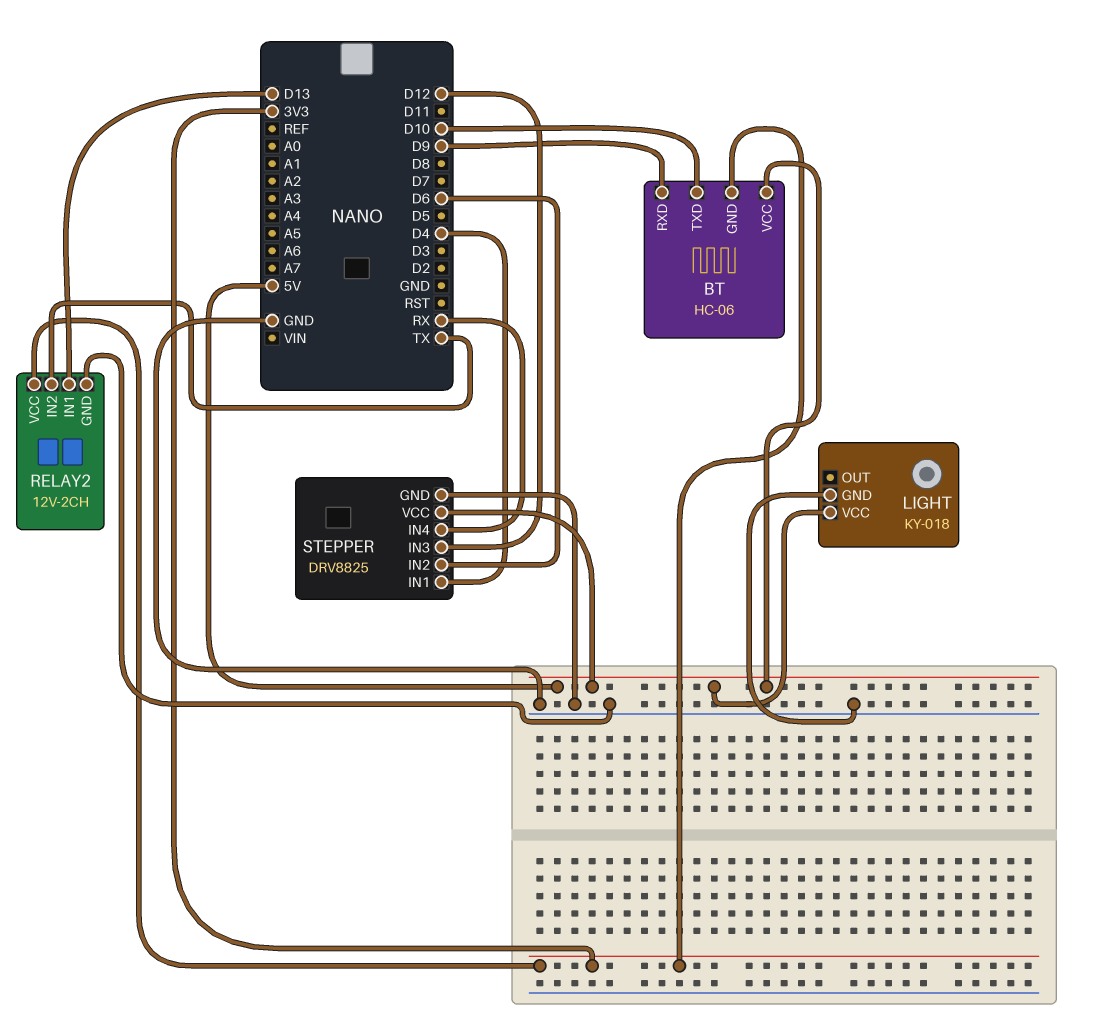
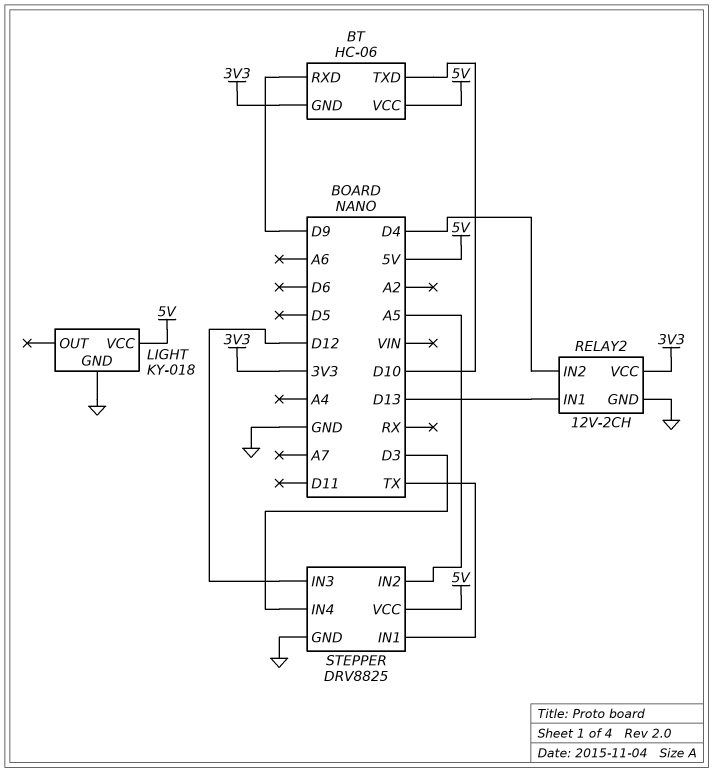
RELAY2 pin IN2: TX -> D4
STEPPER pin IN1: D4 -> TX
STEPPER pin IN2: D6 -> A5
STEPPER pin IN4: RX -> D3

